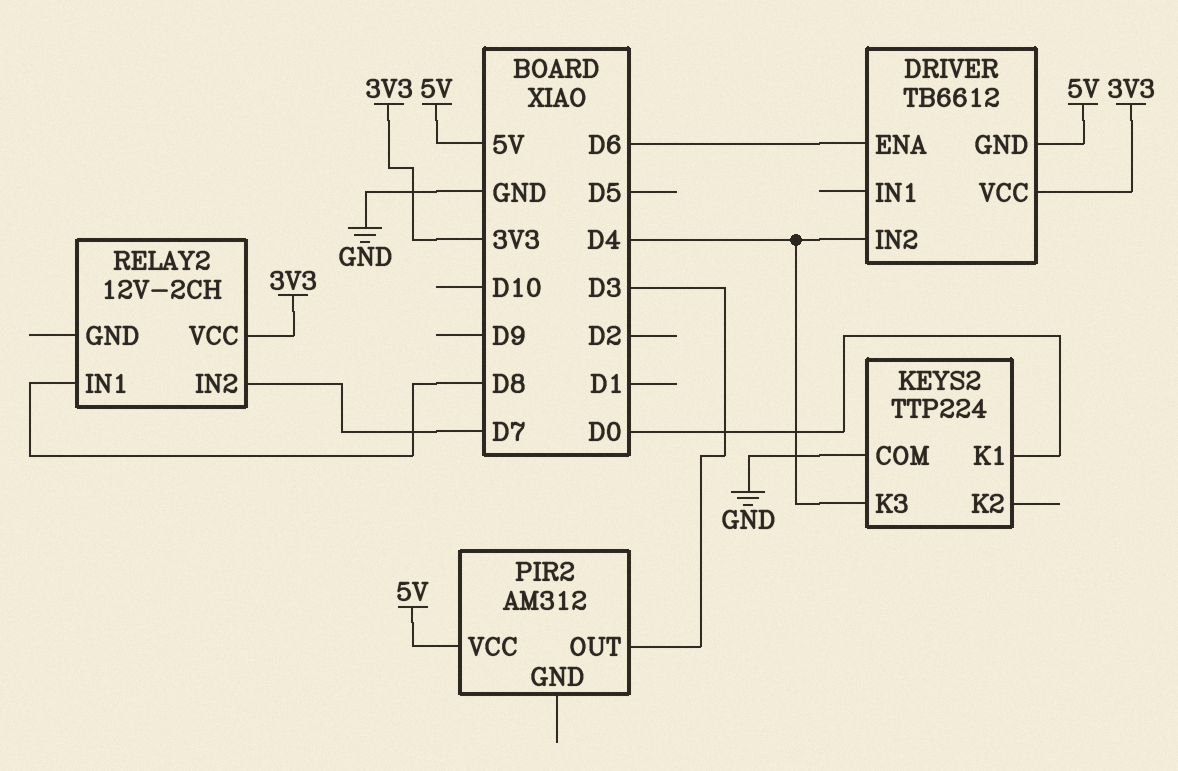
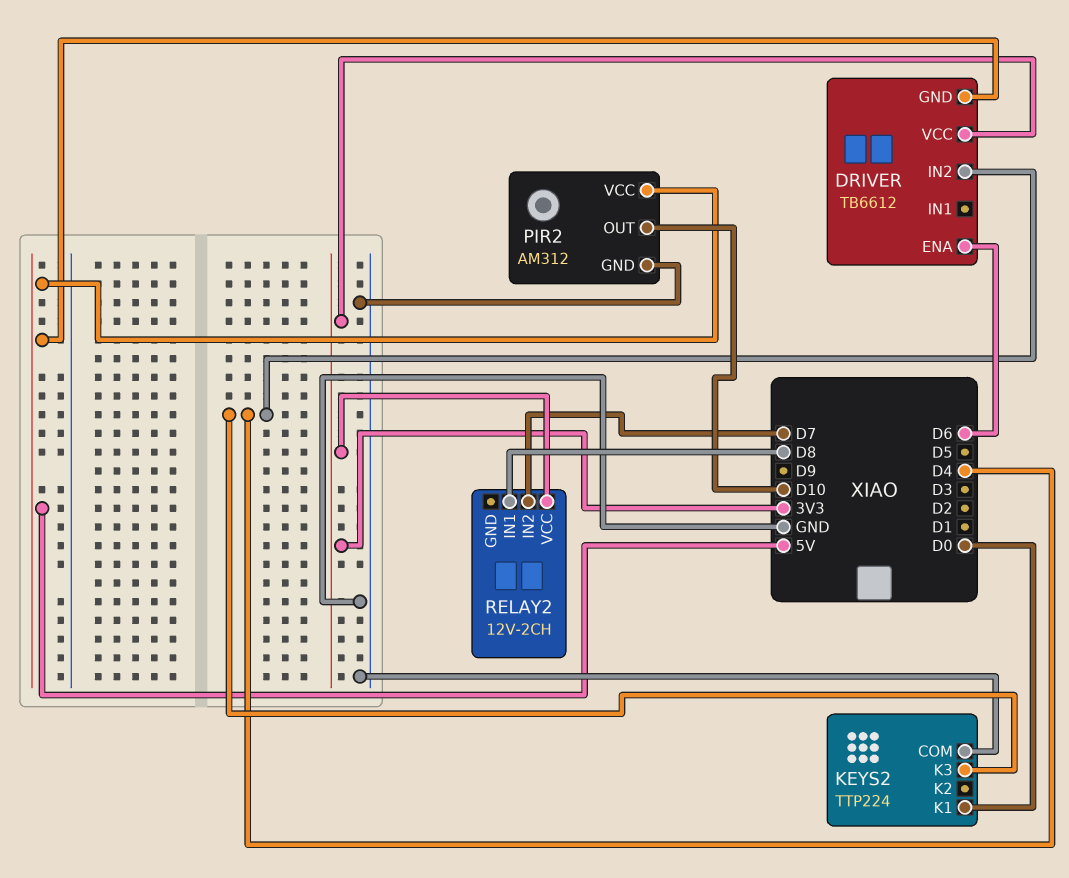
PIR2 pin GND: none -> GND
PIR2 pin OUT: D3 -> D10

